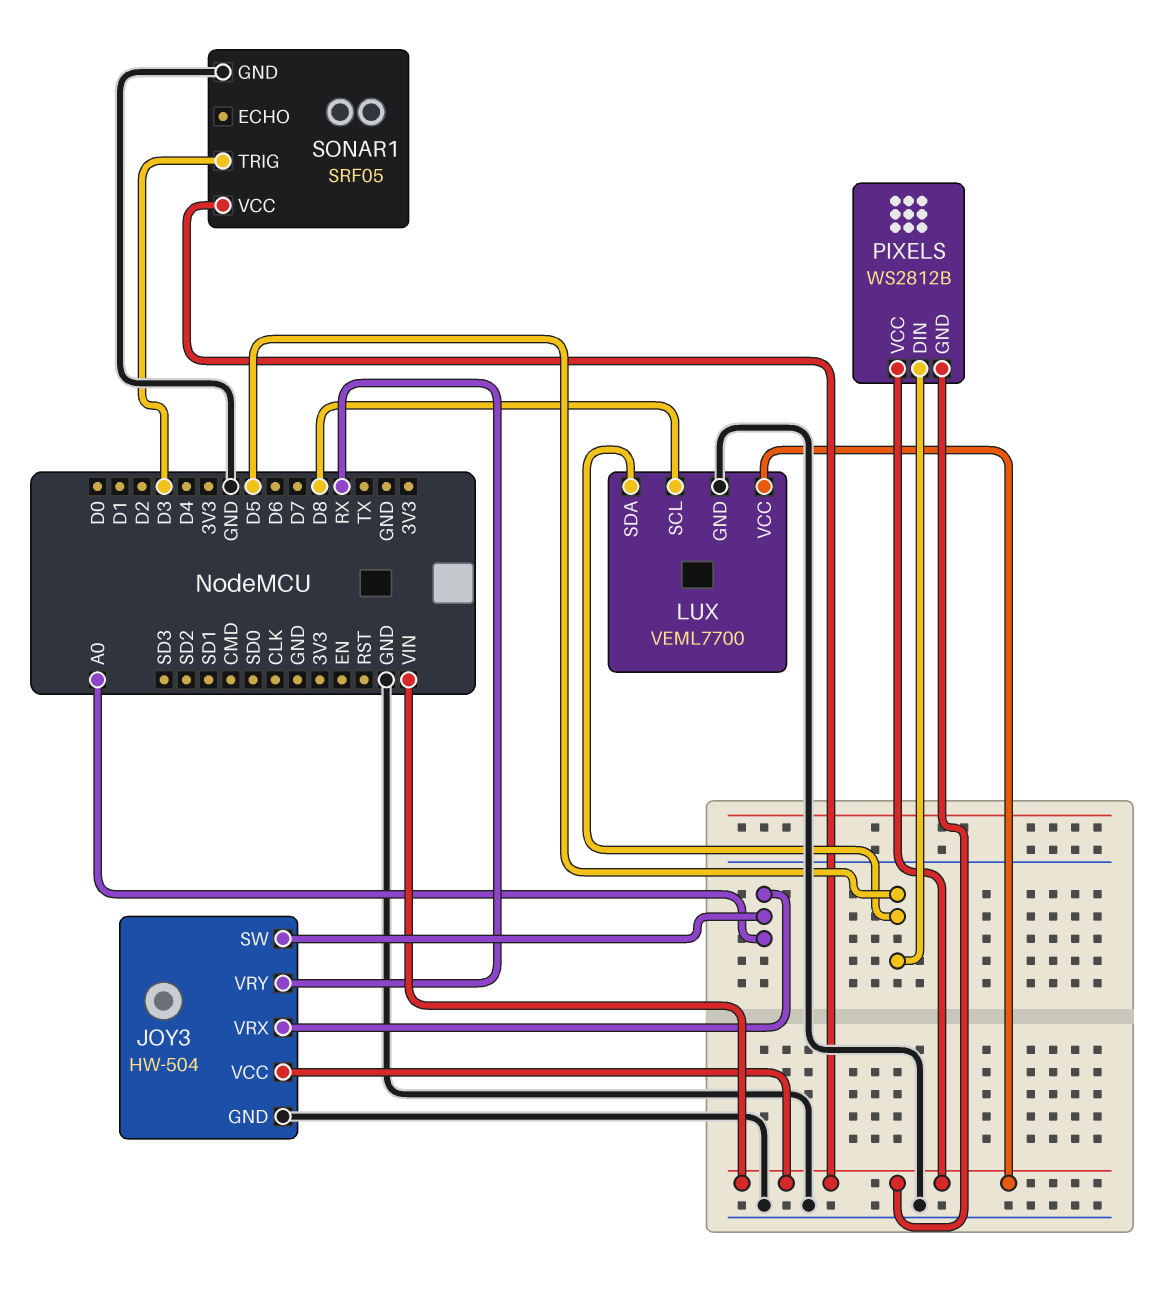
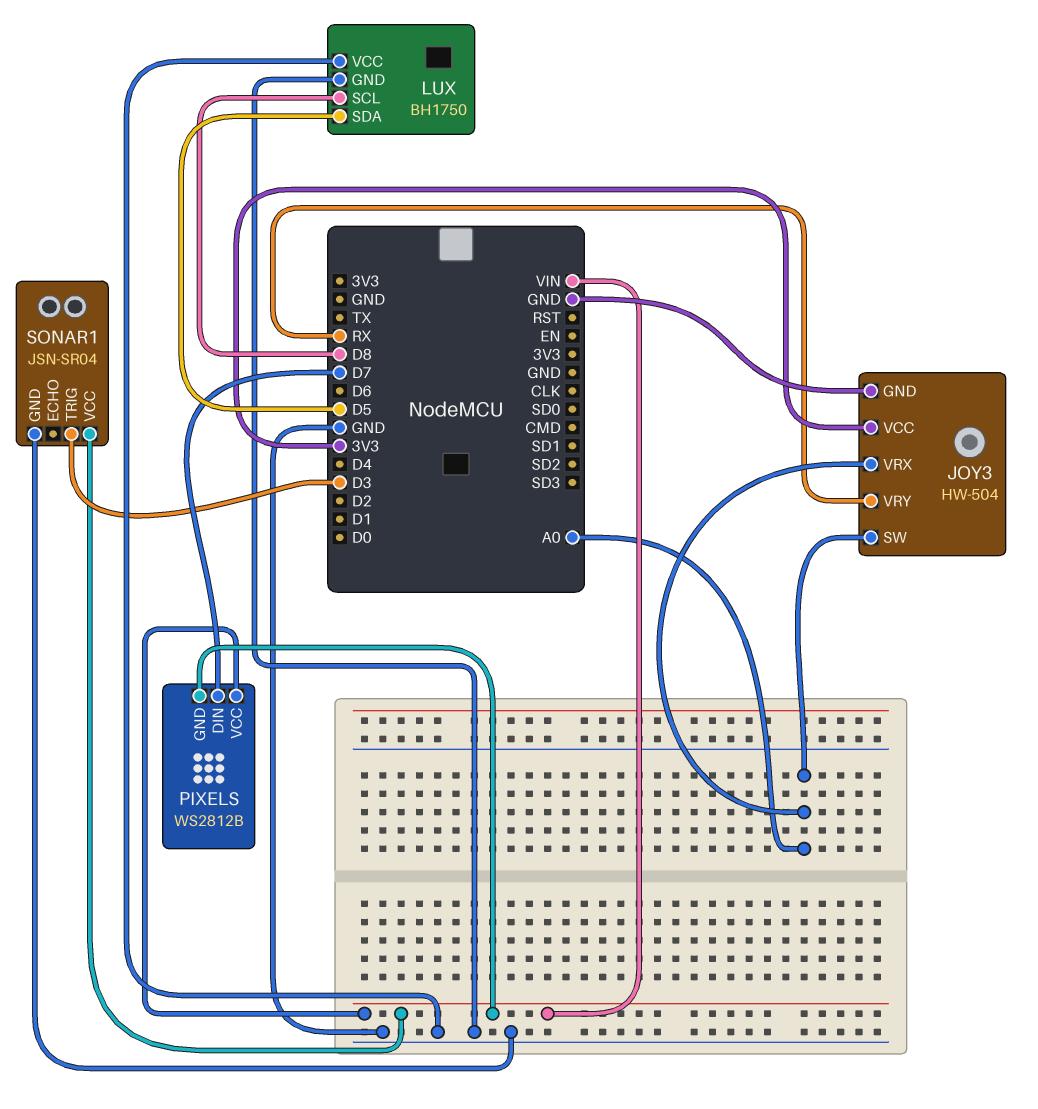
JOY3 pin VCC: VIN -> 3V3
LUX: VEML7700 -> BH1750
LUX pin VCC: VIN -> GND
PIXELS pin DIN: D5 -> D7
SONAR1: SRF05 -> JSN-SR04

